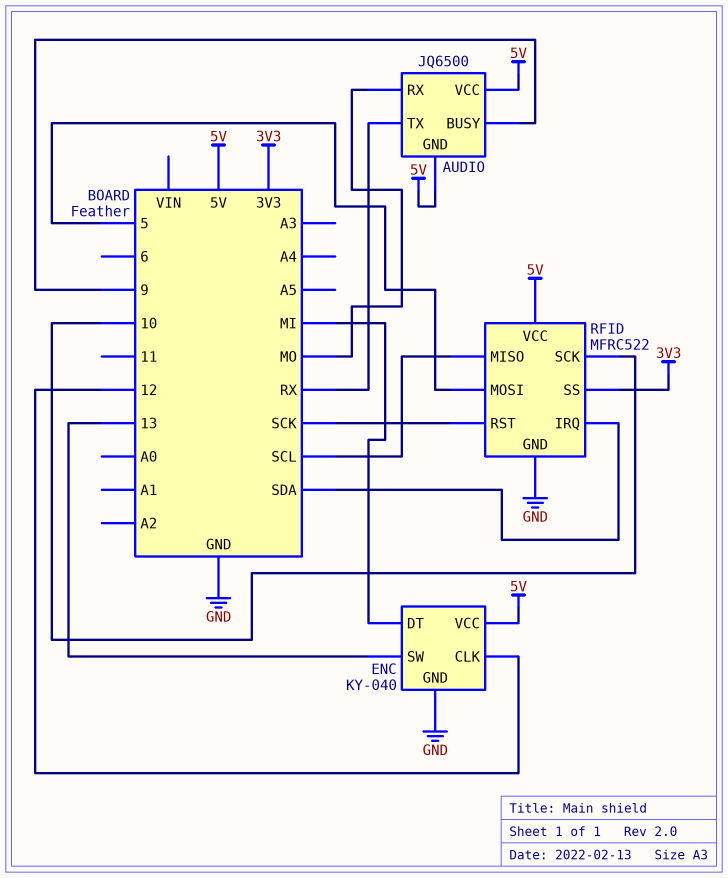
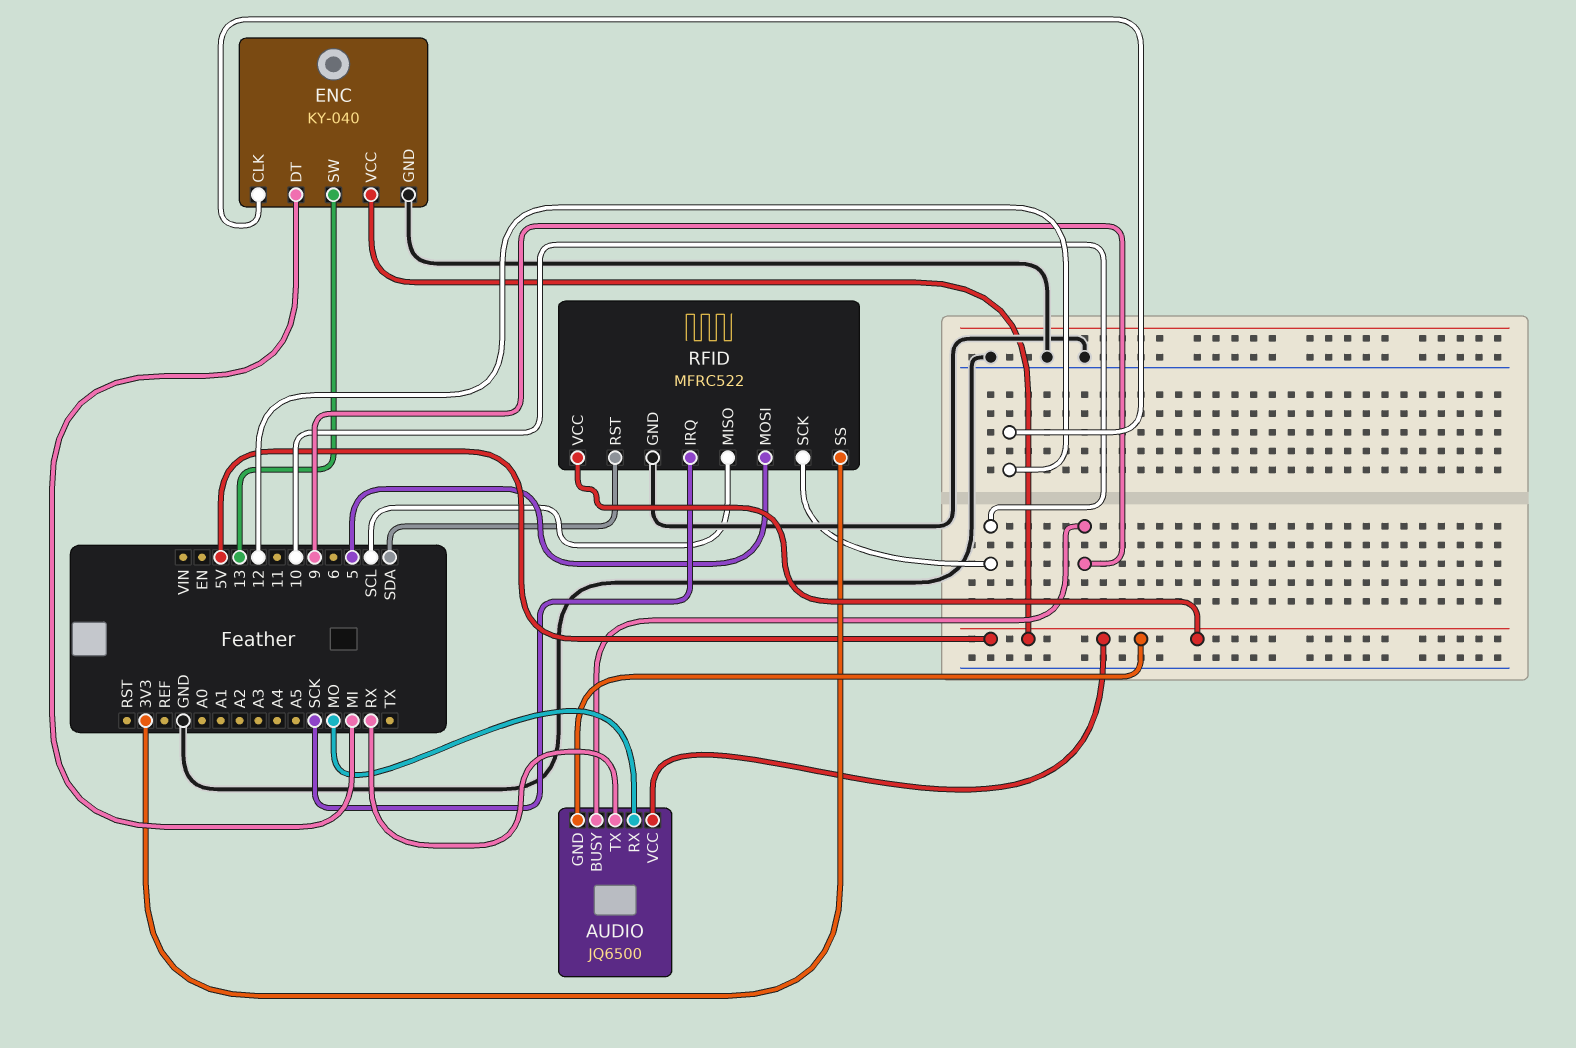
RFID pin IRQ: SDA -> SCK
RFID pin RST: SCK -> SDA

